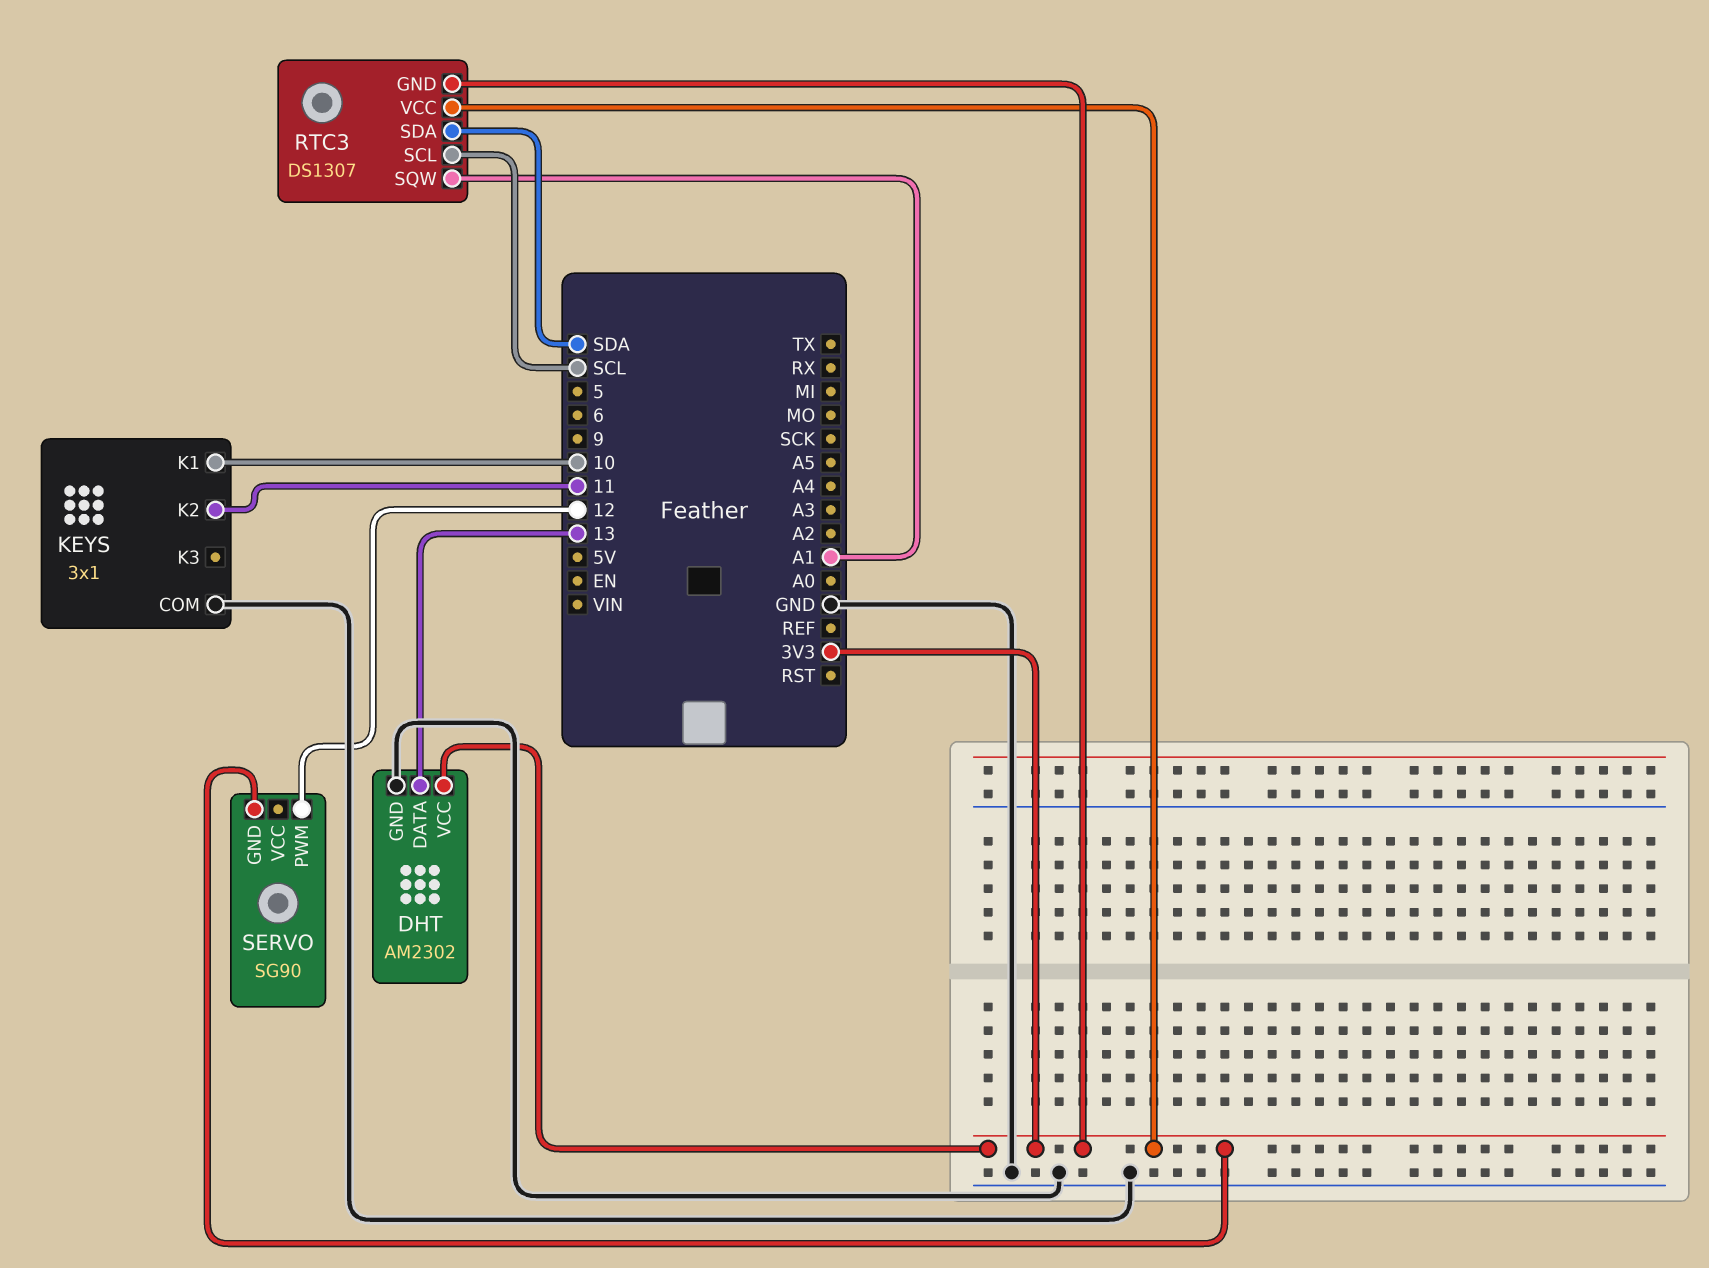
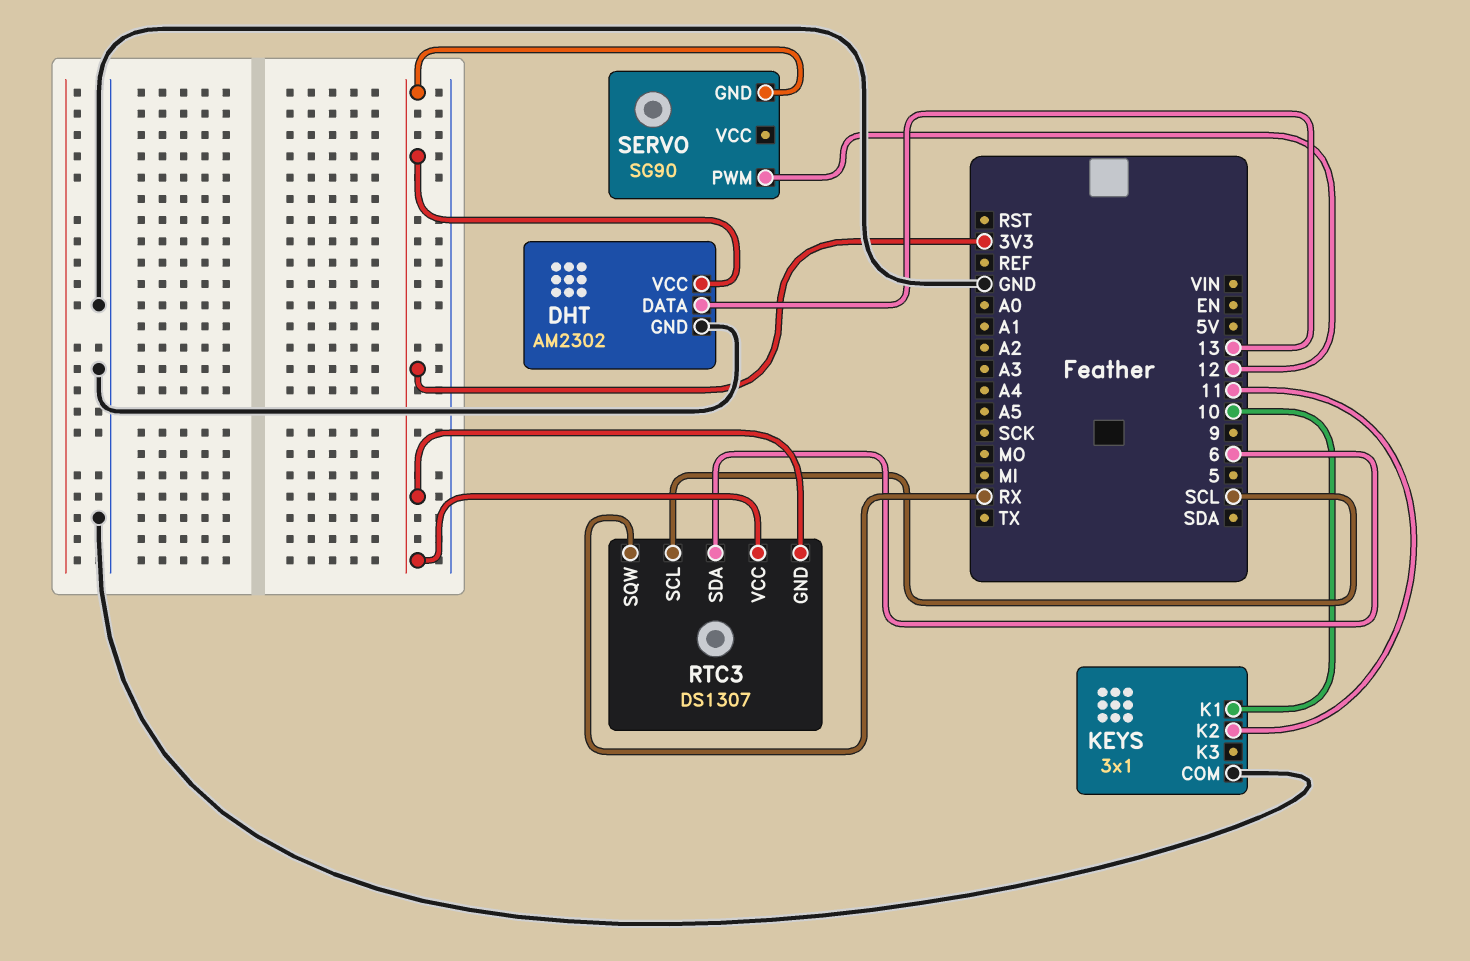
RTC3 pin SDA: SDA -> 6
RTC3 pin SQW: A1 -> RX

